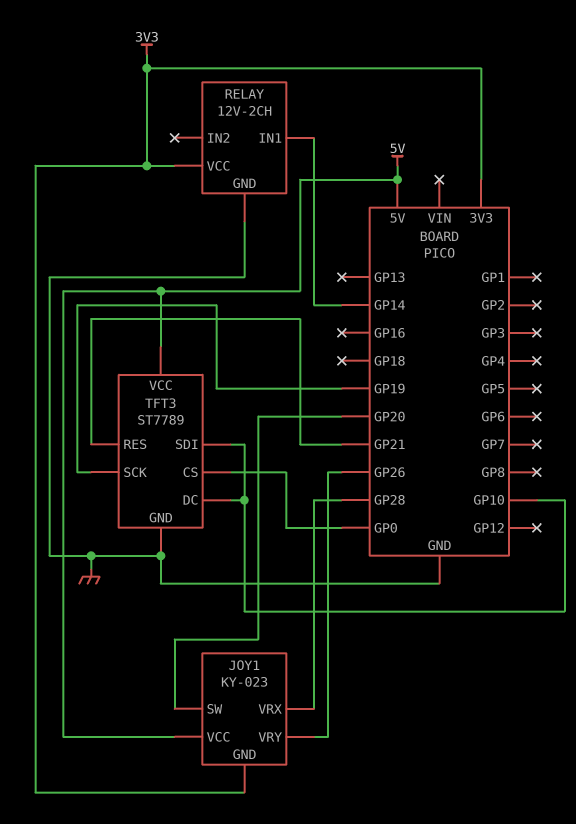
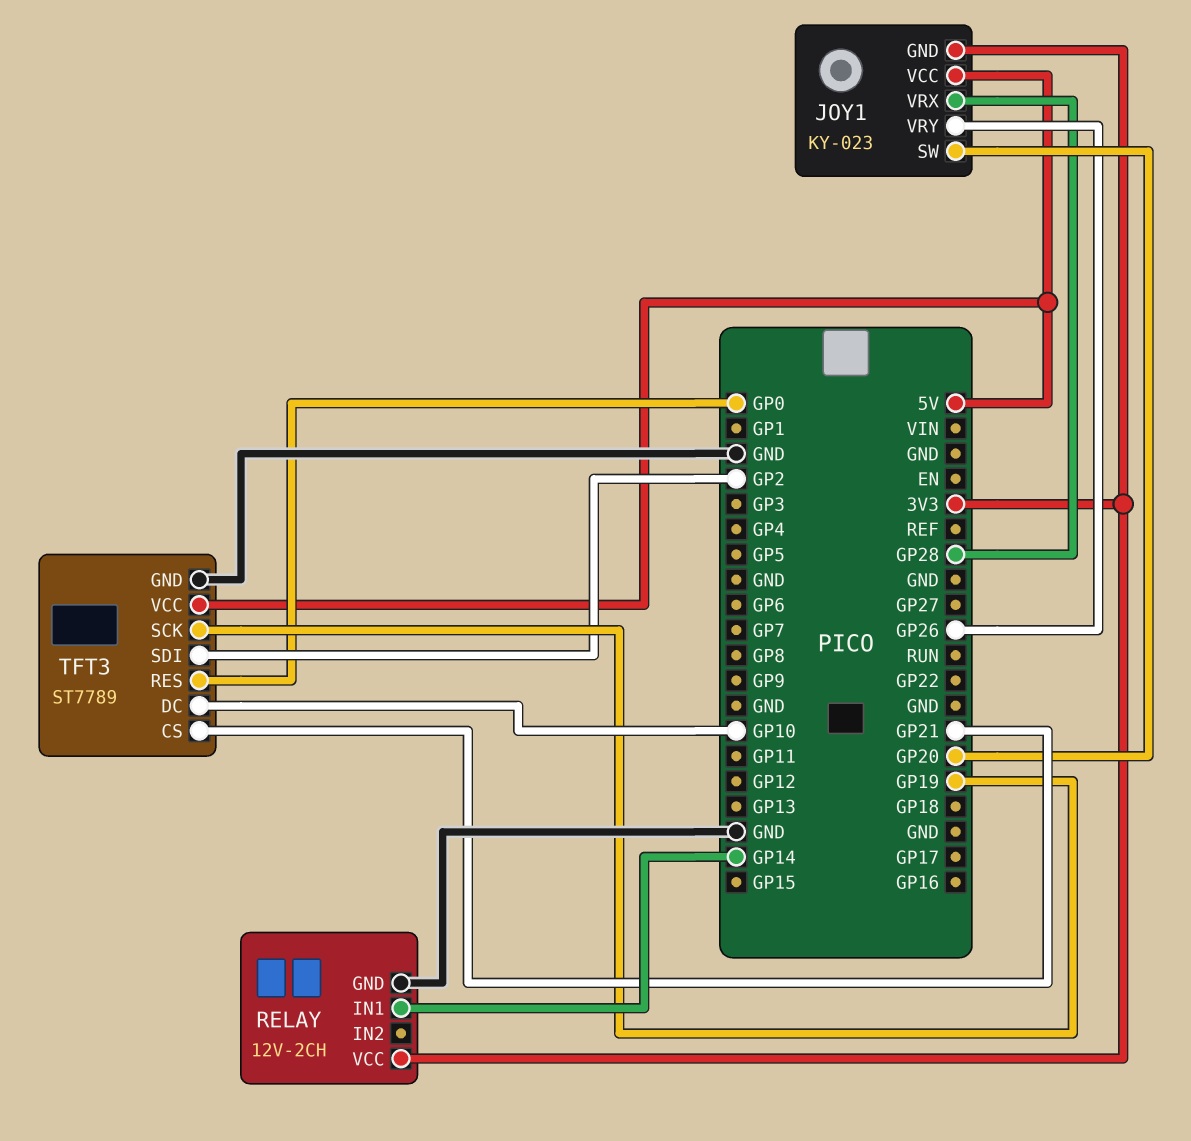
TFT3 pin CS: GP0 -> GP21
TFT3 pin RES: GP21 -> GP0
TFT3 pin SDI: GP10 -> GP2

